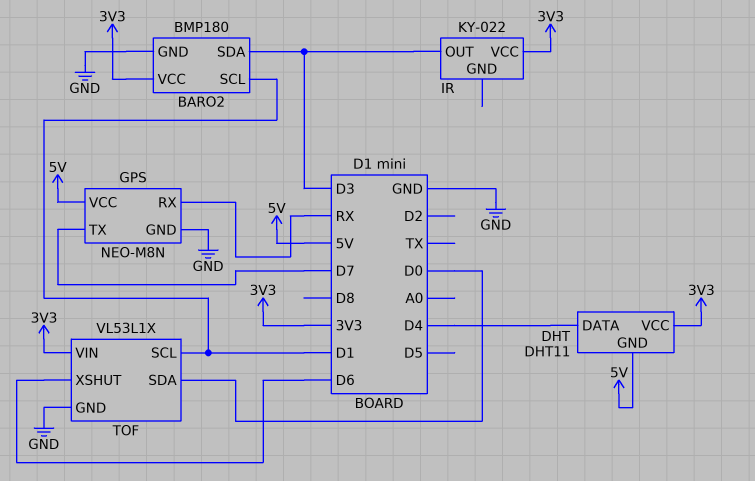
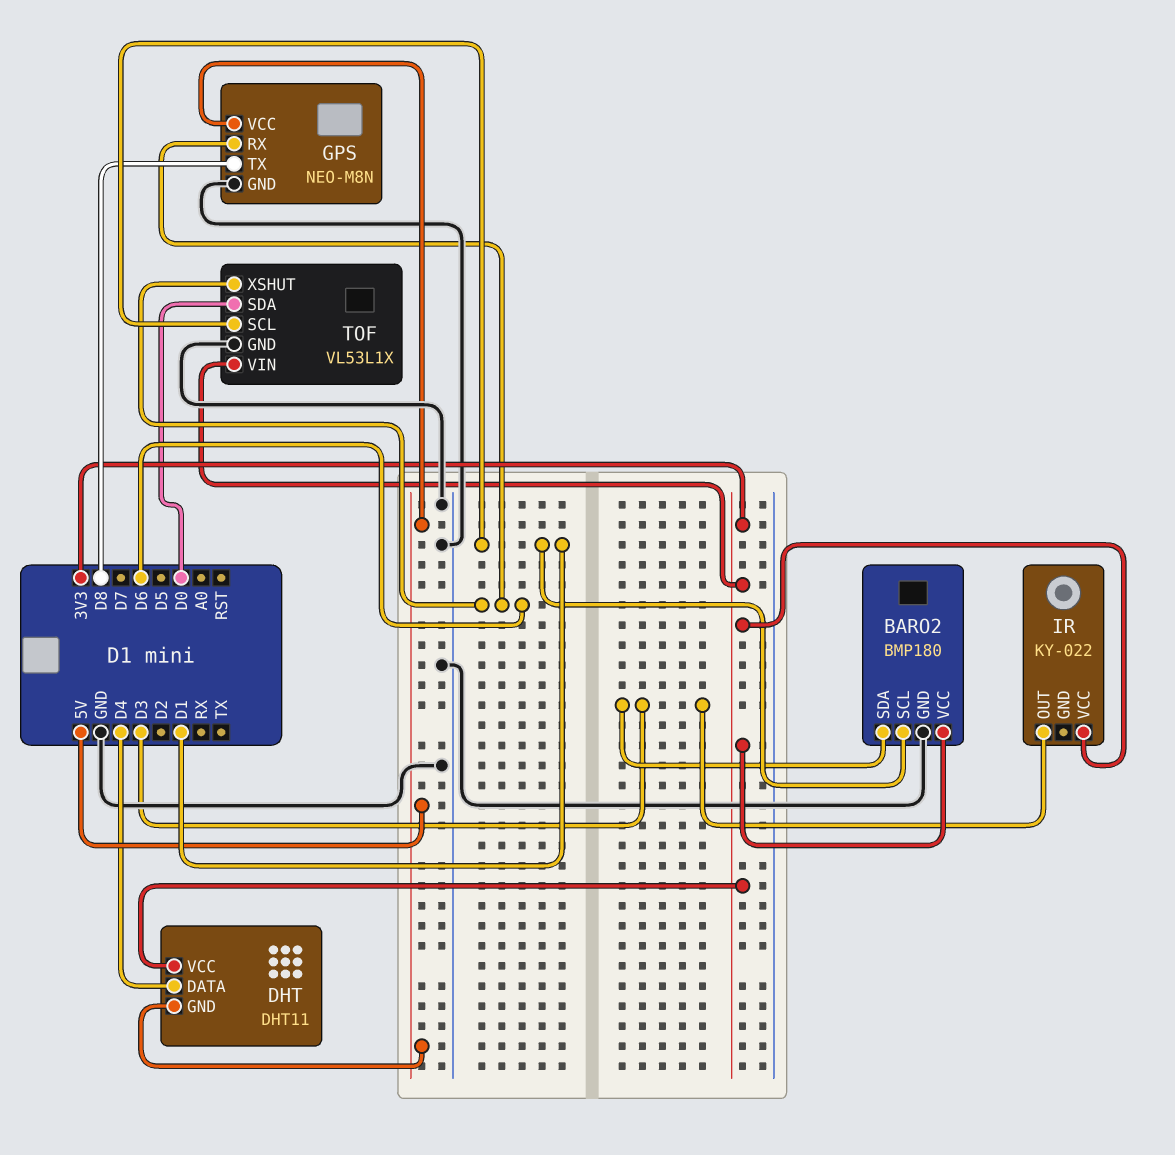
GPS pin RX: RX -> D6
GPS pin TX: D7 -> D8

